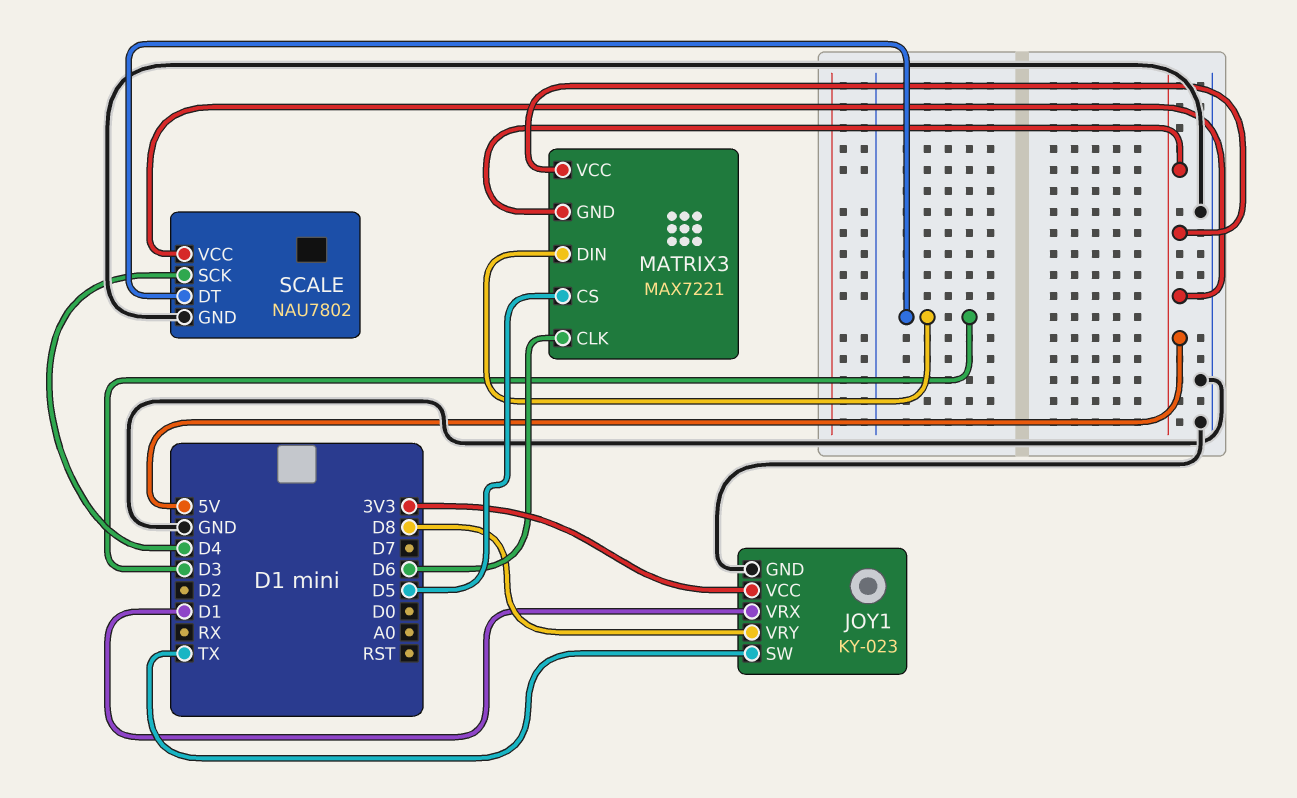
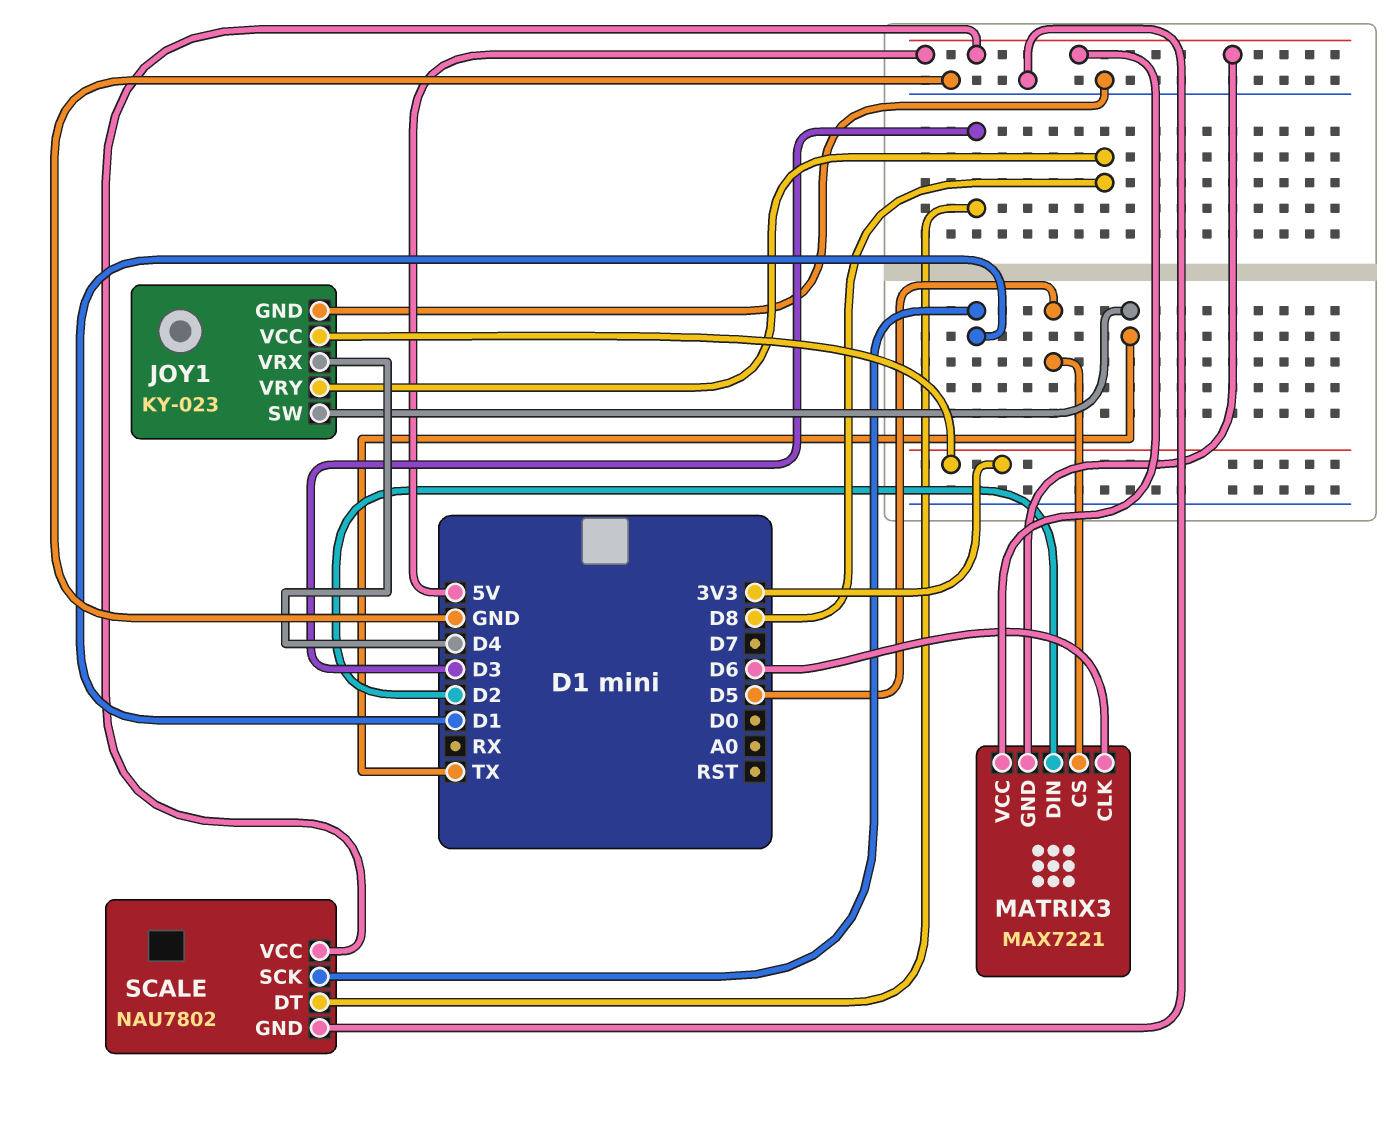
JOY1 pin VRX: D1 -> D4
MATRIX3 pin DIN: D3 -> D2
SCALE pin SCK: D4 -> D1

